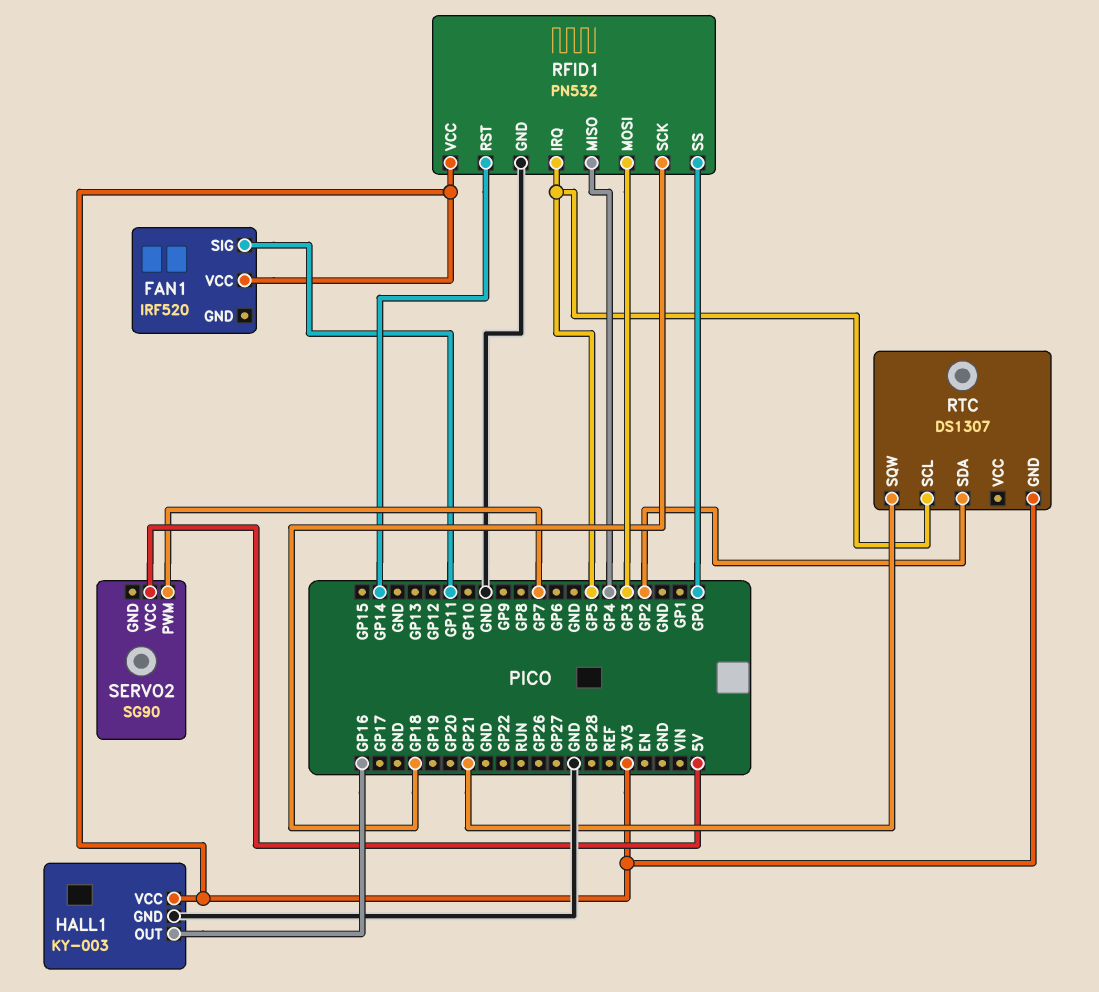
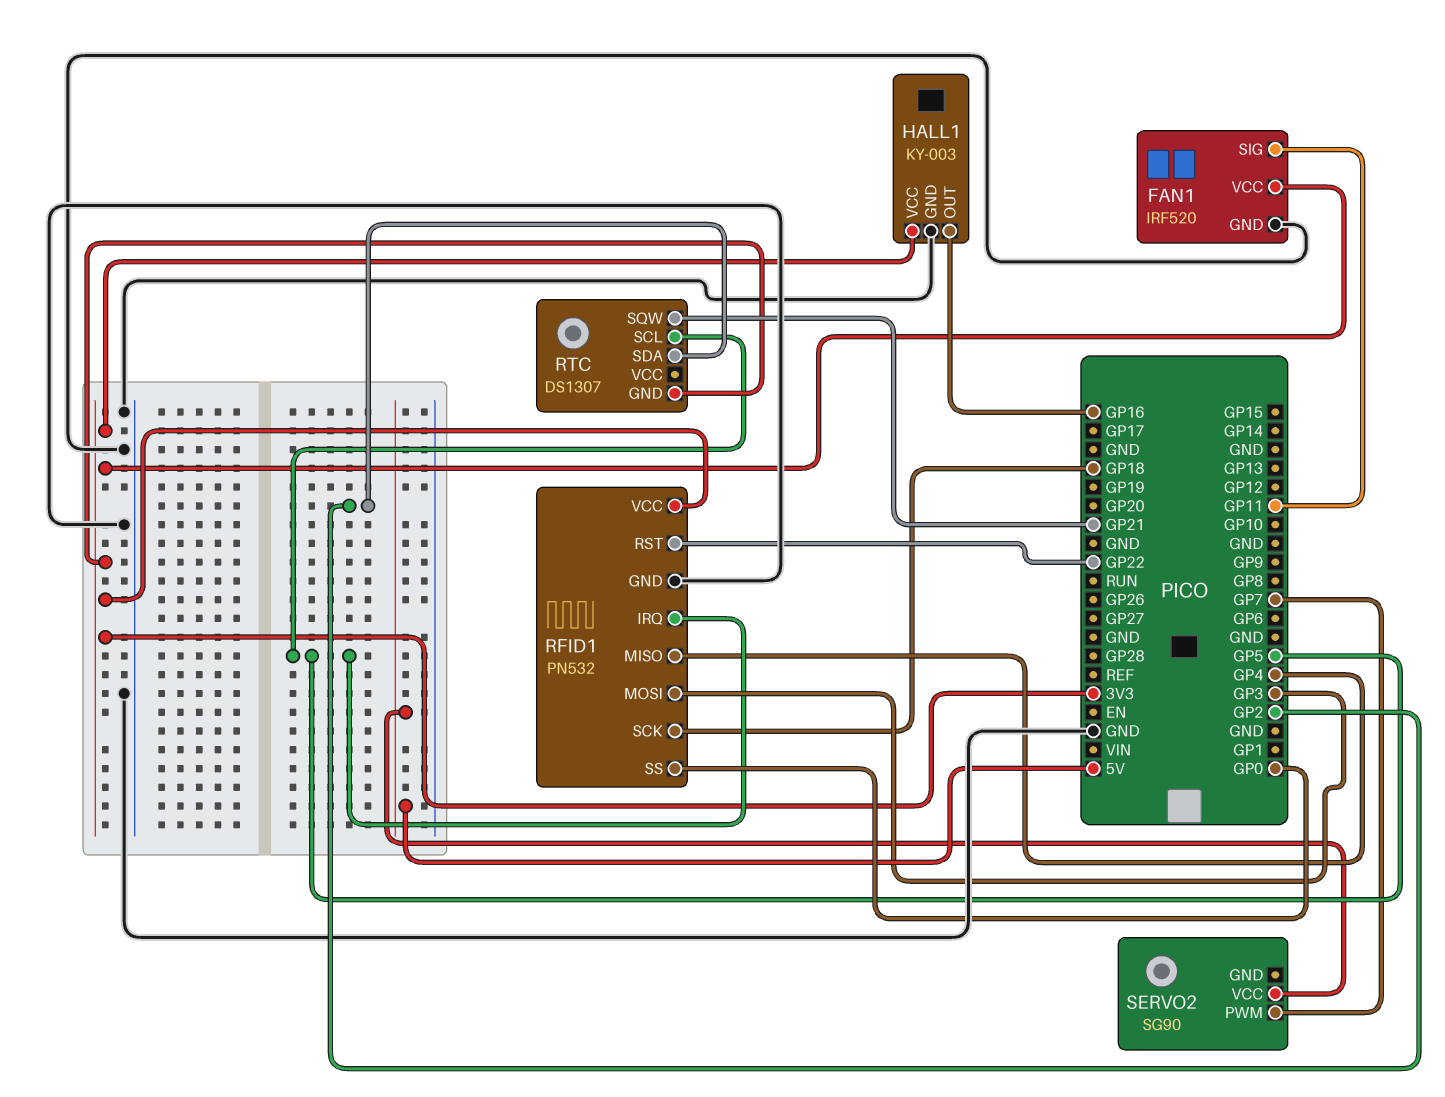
FAN1 pin GND: none -> GND
RFID1 pin RST: GP14 -> GP22

